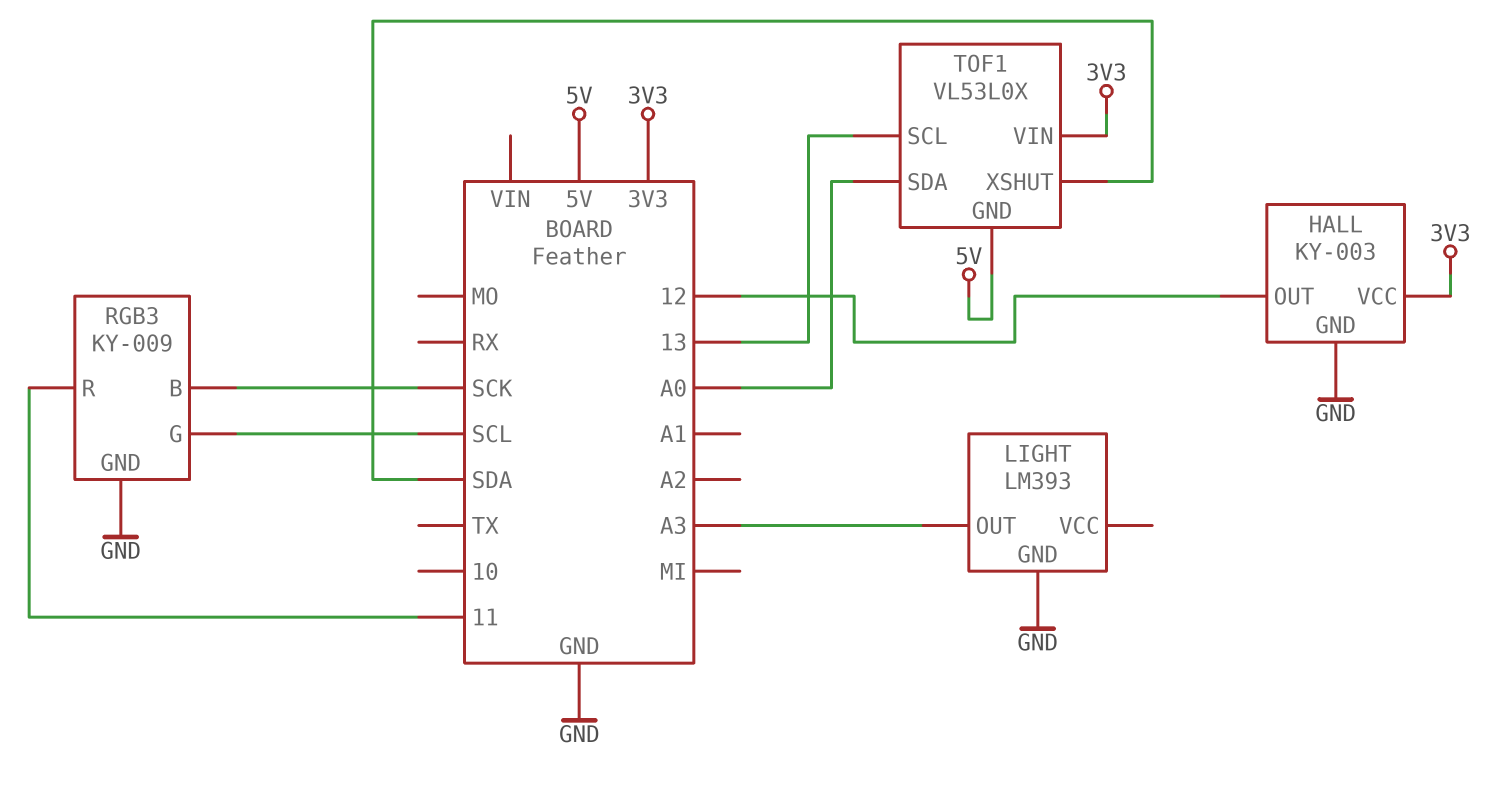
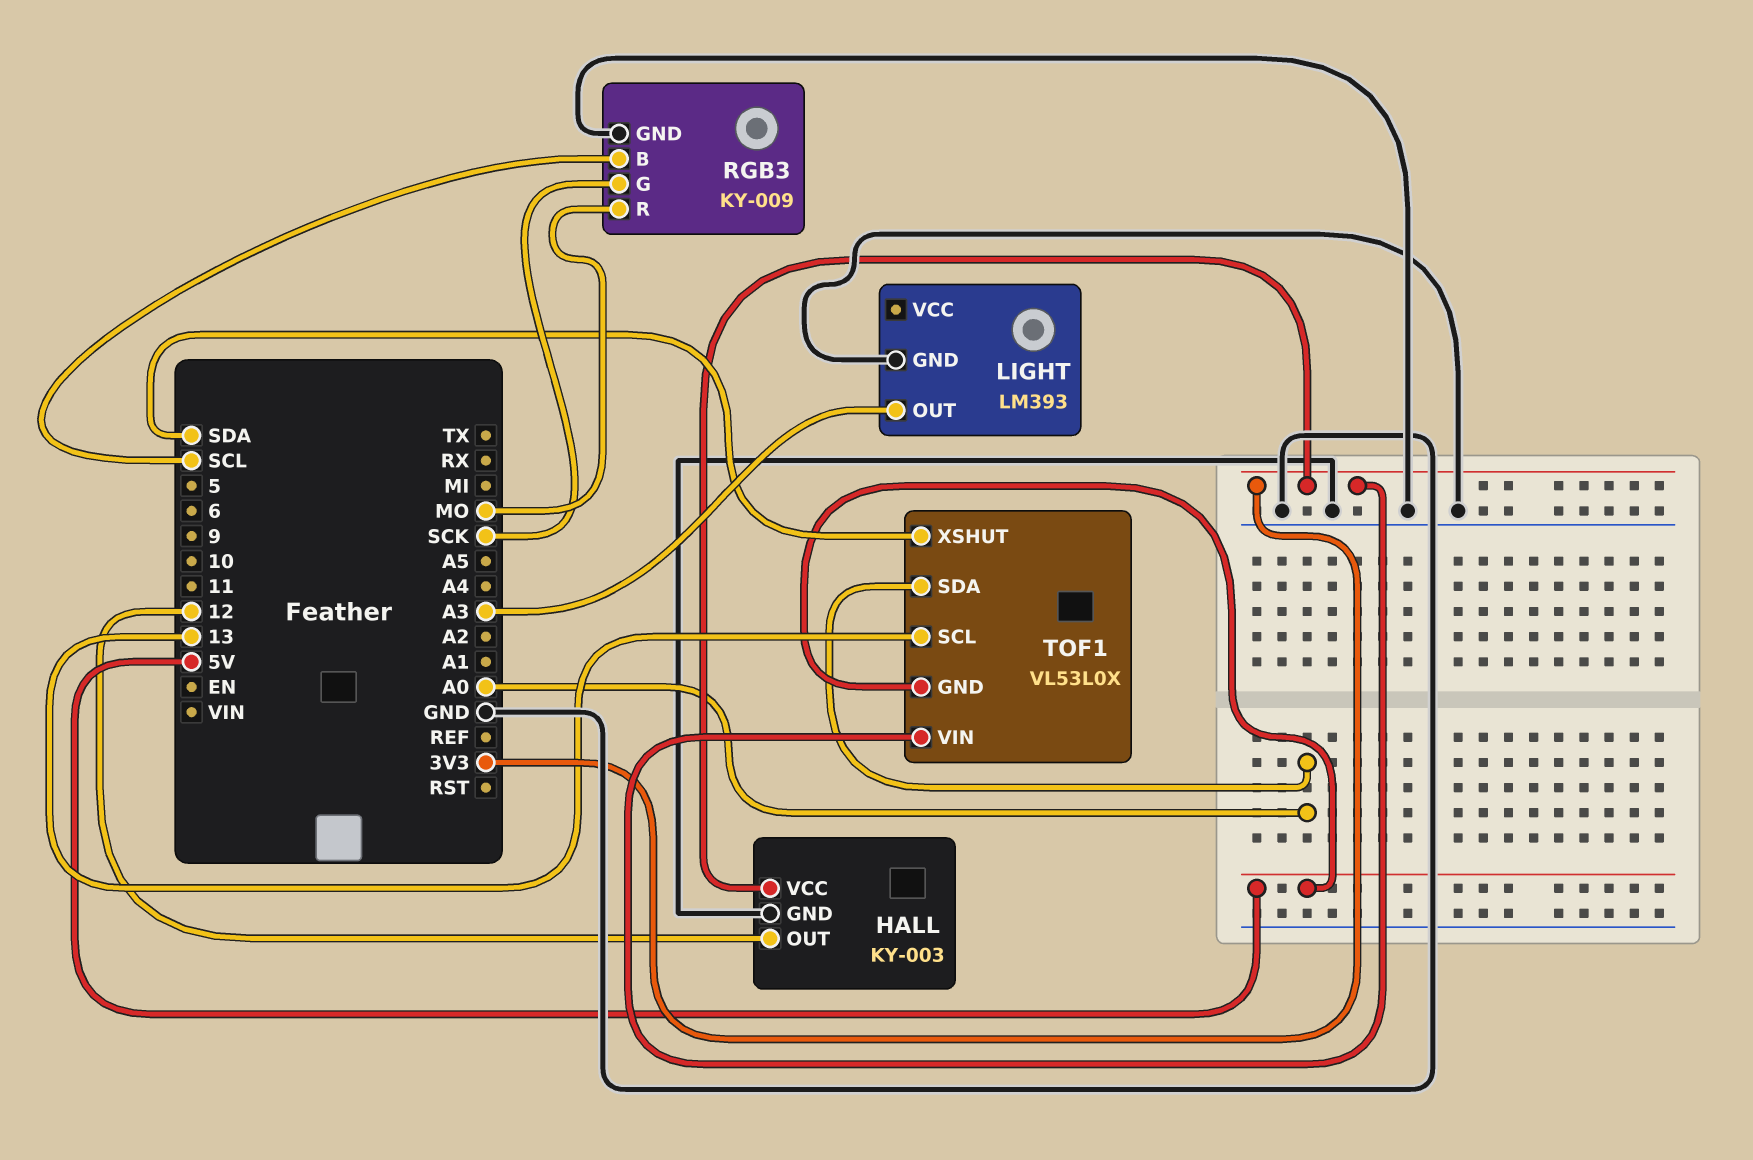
RGB3 pin B: SCK -> SCL
RGB3 pin G: SCL -> SCK
RGB3 pin R: 11 -> MO

